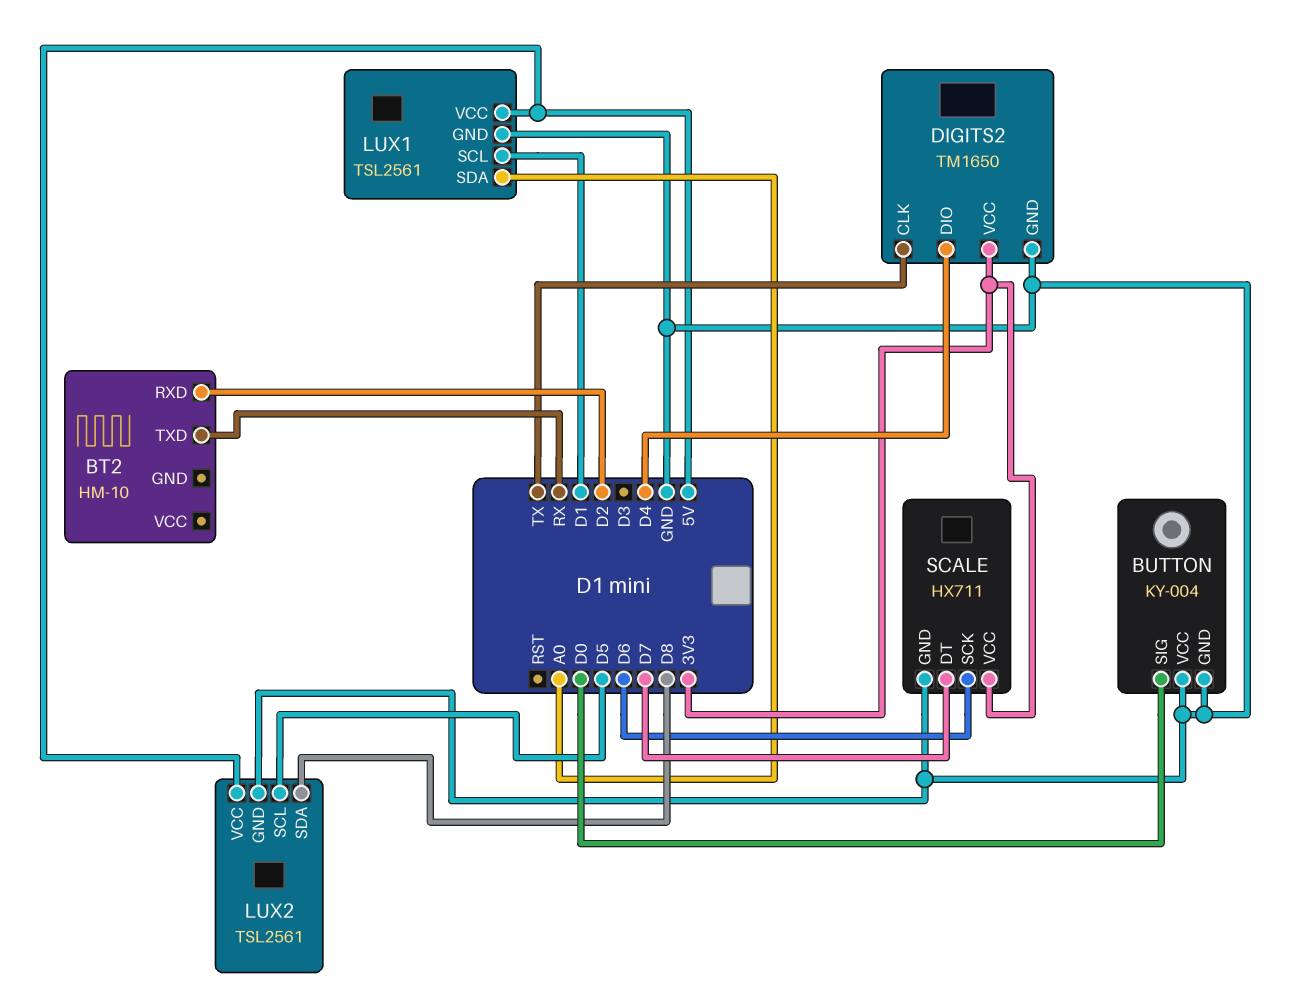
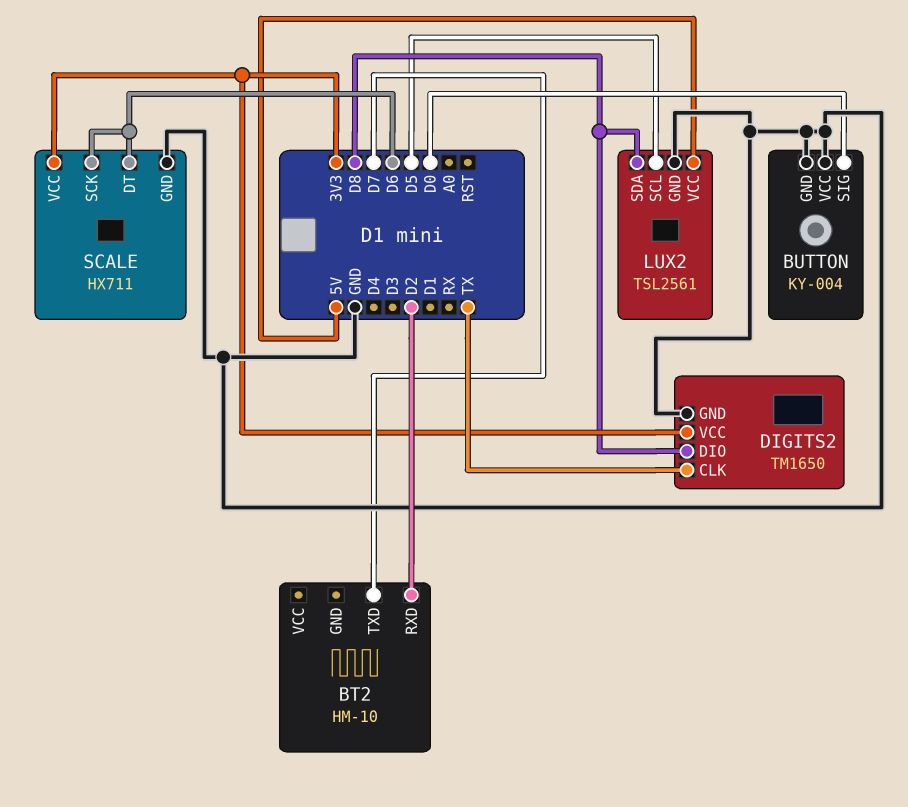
BT2 pin TXD: RX -> D7
DIGITS2 pin DIO: D4 -> D8
LUX1: TSL2561 -> none
LUX1 pin GND: GND -> none
LUX1 pin SCL: D1 -> none
LUX1 pin SDA: A0 -> none
LUX1 pin VCC: 5V -> none
SCALE pin DT: D7 -> D6

